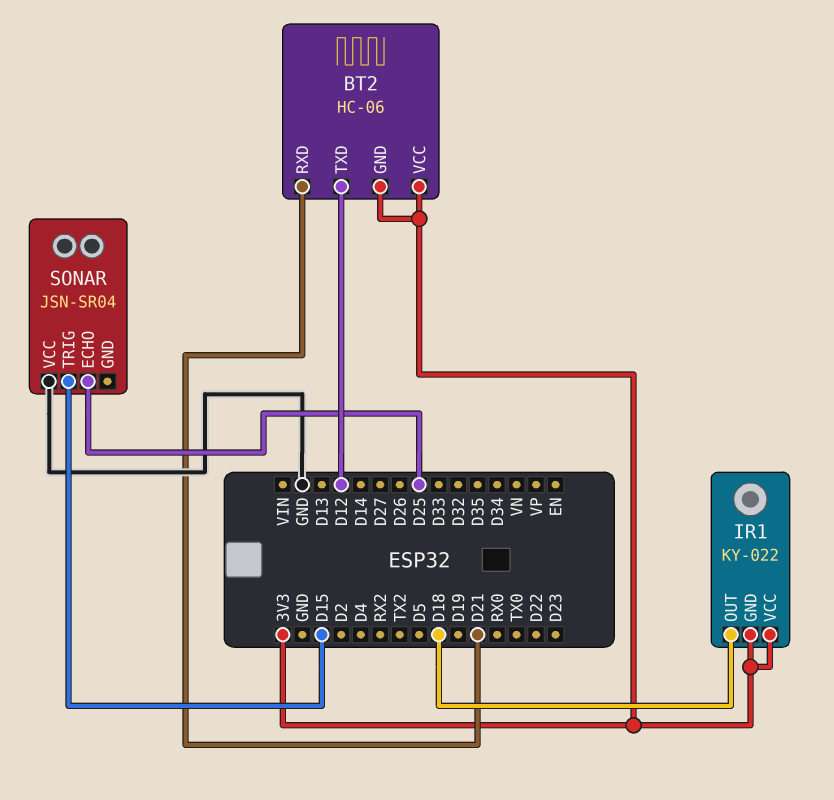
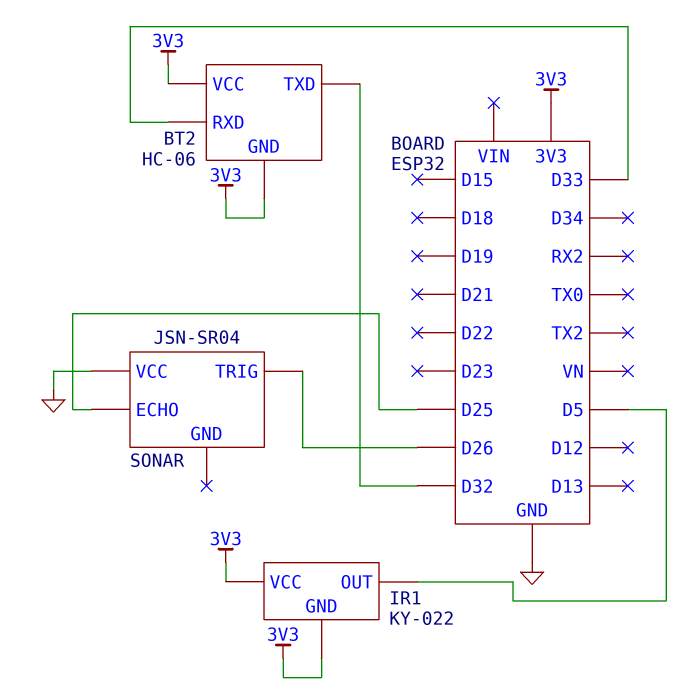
BT2 pin RXD: D21 -> D33
BT2 pin TXD: D12 -> D32
IR1 pin OUT: D18 -> D5
SONAR pin TRIG: D15 -> D26

